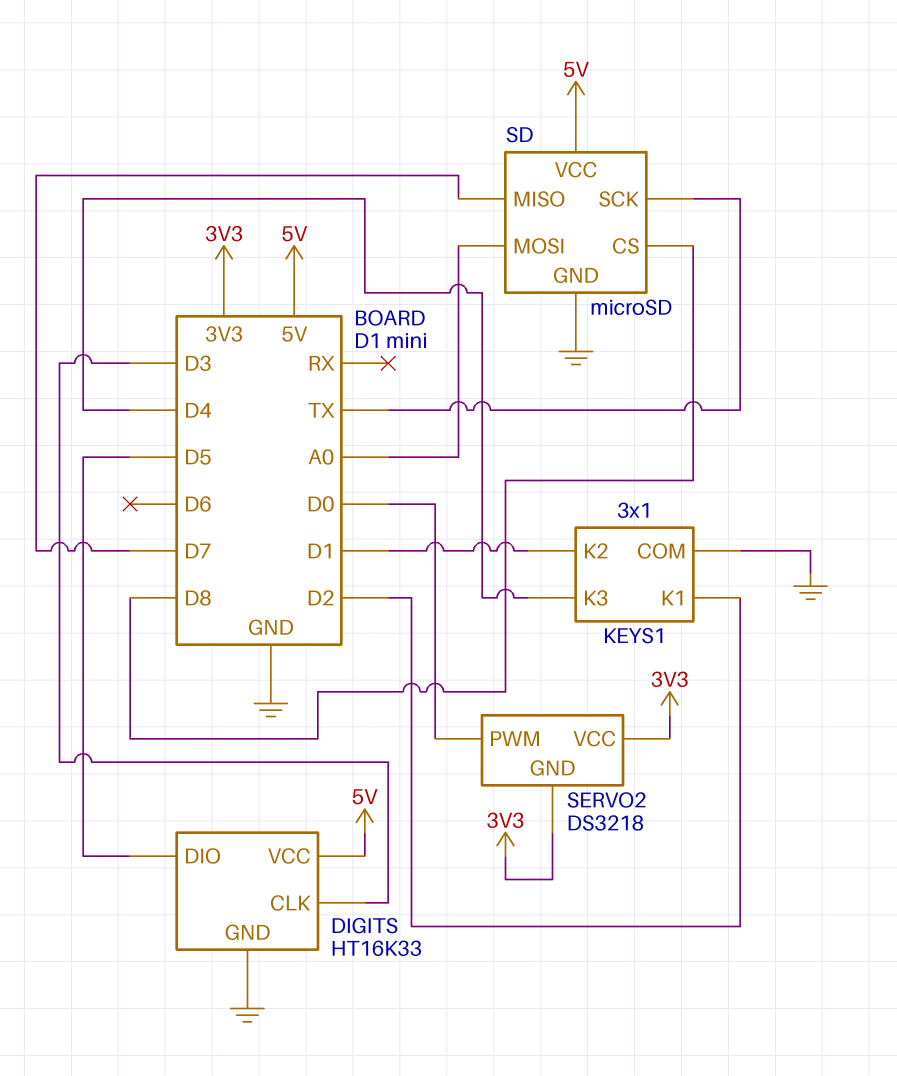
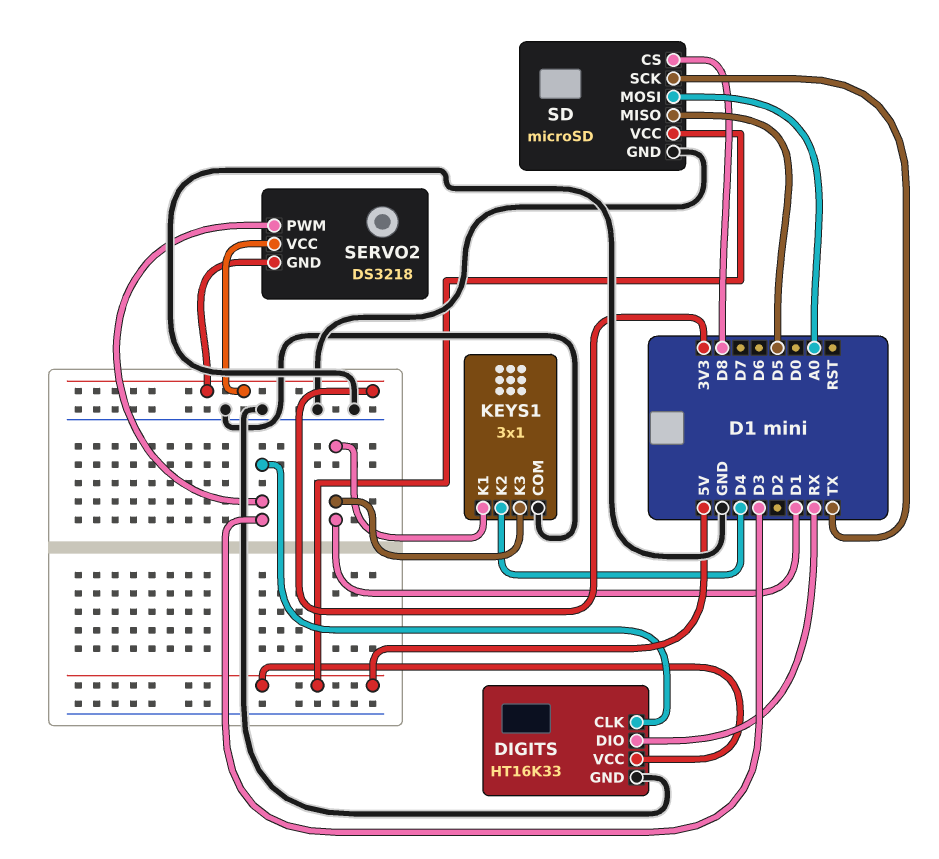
DIGITS pin DIO: D5 -> RX
KEYS1 pin K1: D2 -> D1
KEYS1 pin K2: D1 -> D4
KEYS1 pin K3: D4 -> D1
SD pin MISO: D7 -> D5
SERVO2 pin PWM: D0 -> D3

